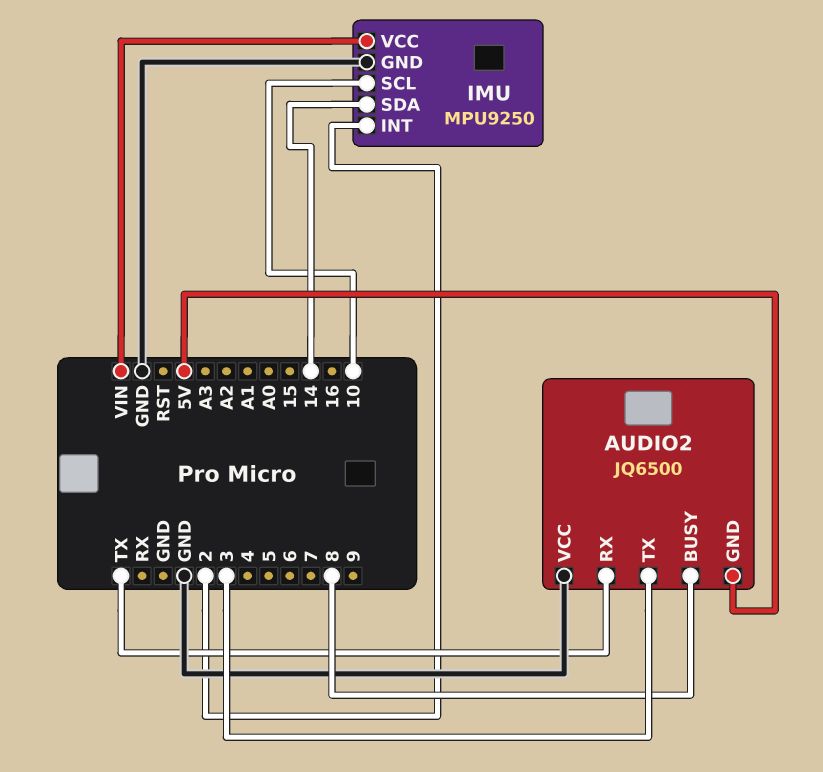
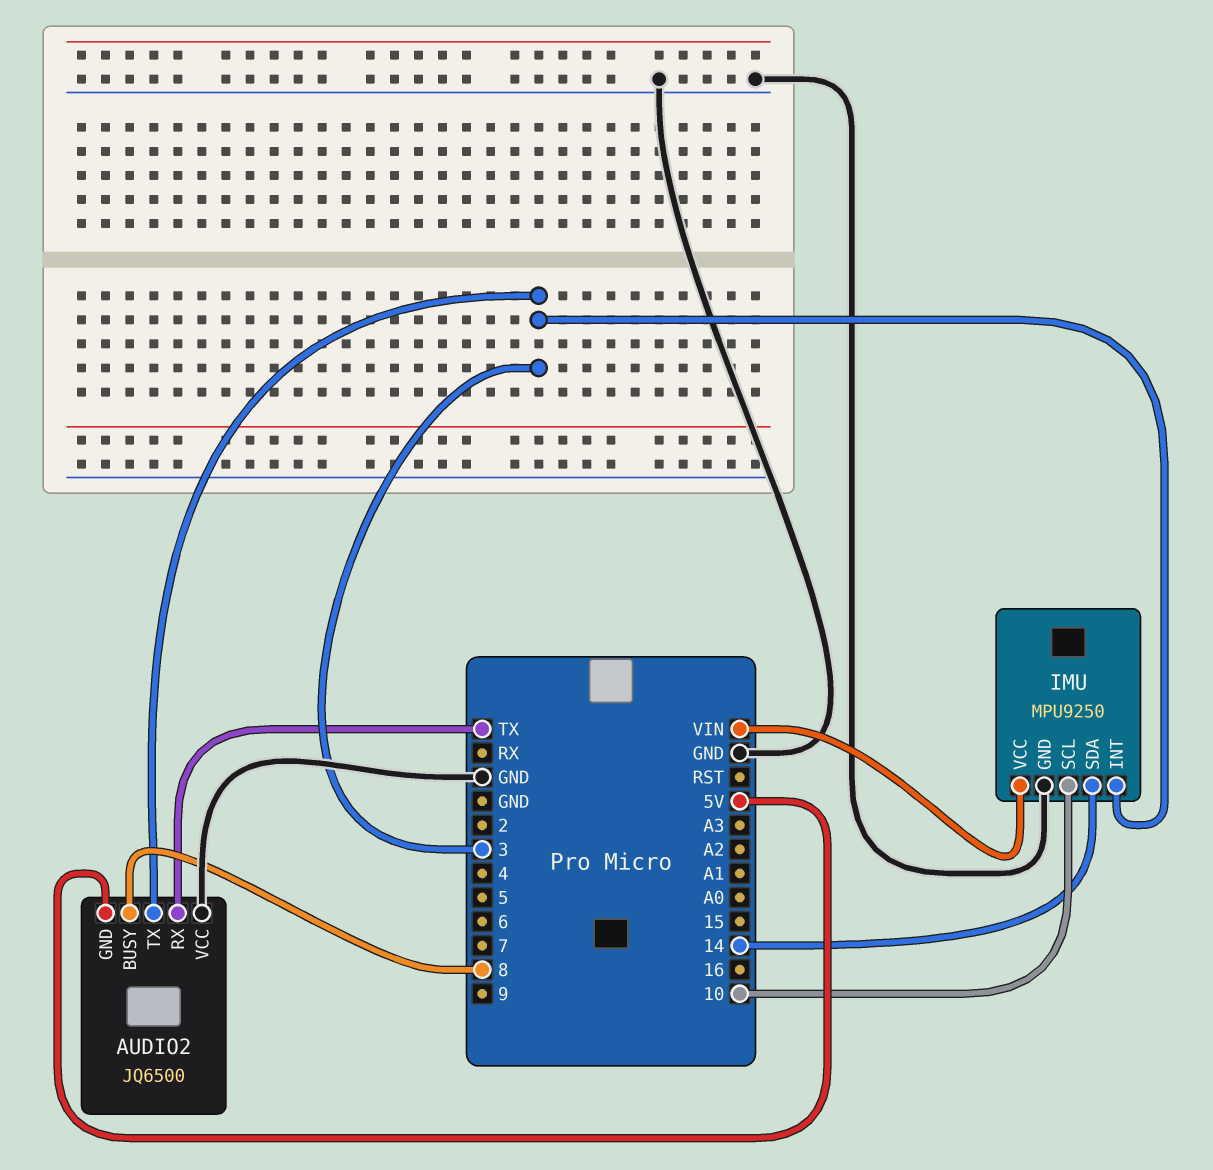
IMU pin INT: 2 -> 3

